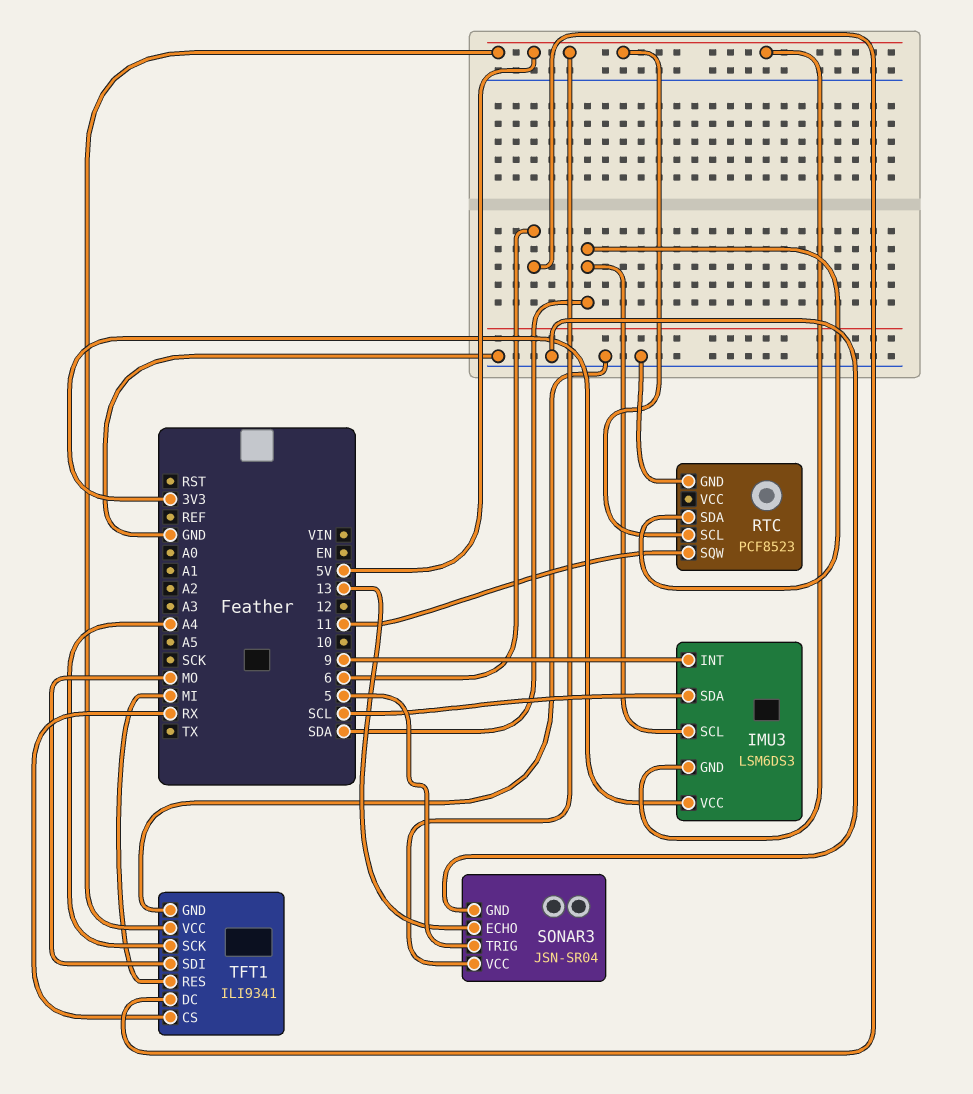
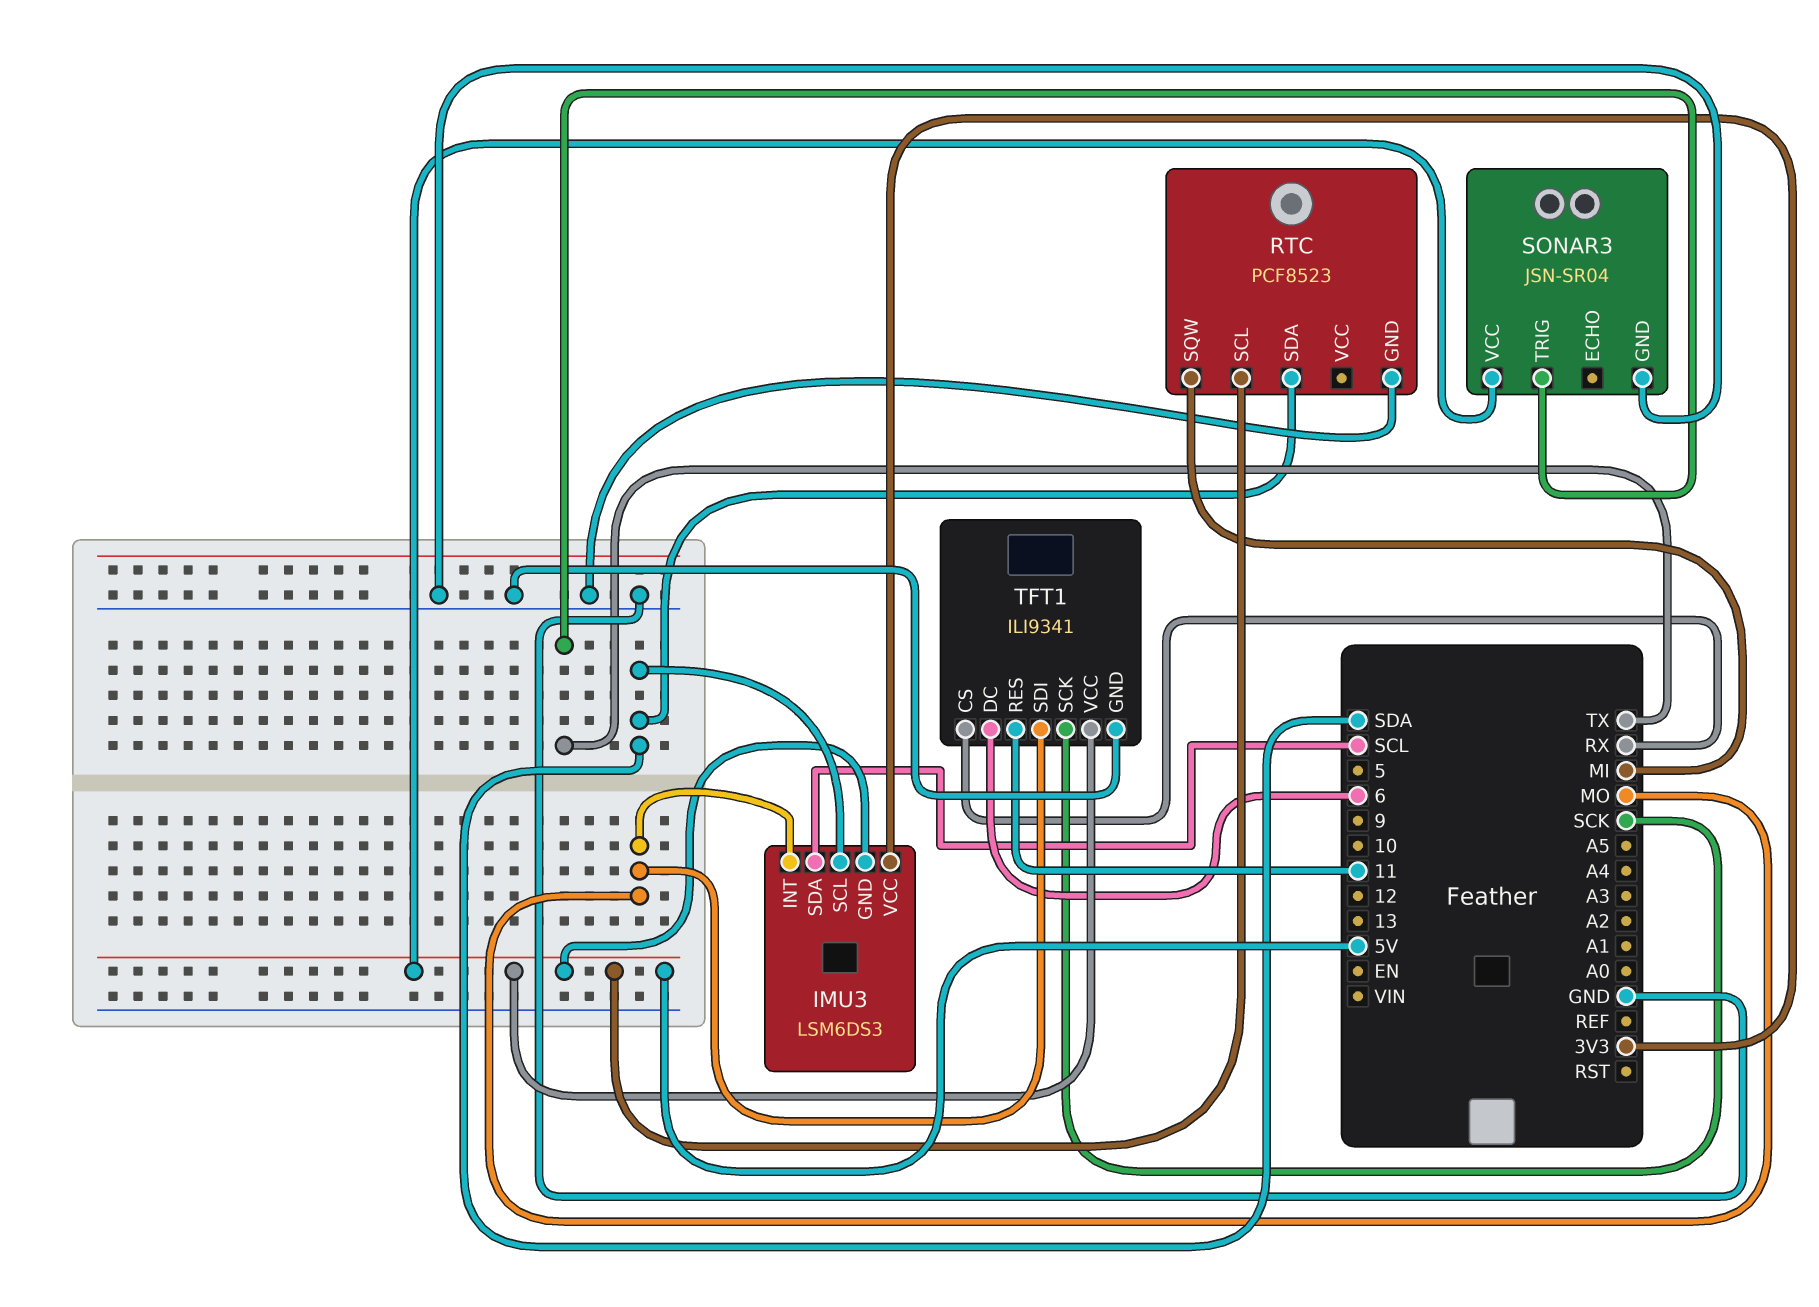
IMU3 pin INT: 9 -> MO
RTC pin SQW: 11 -> MI
SONAR3 pin ECHO: 13 -> none
SONAR3 pin TRIG: 5 -> TX
TFT1 pin RES: MI -> 11
TFT1 pin SCK: A4 -> SCK

